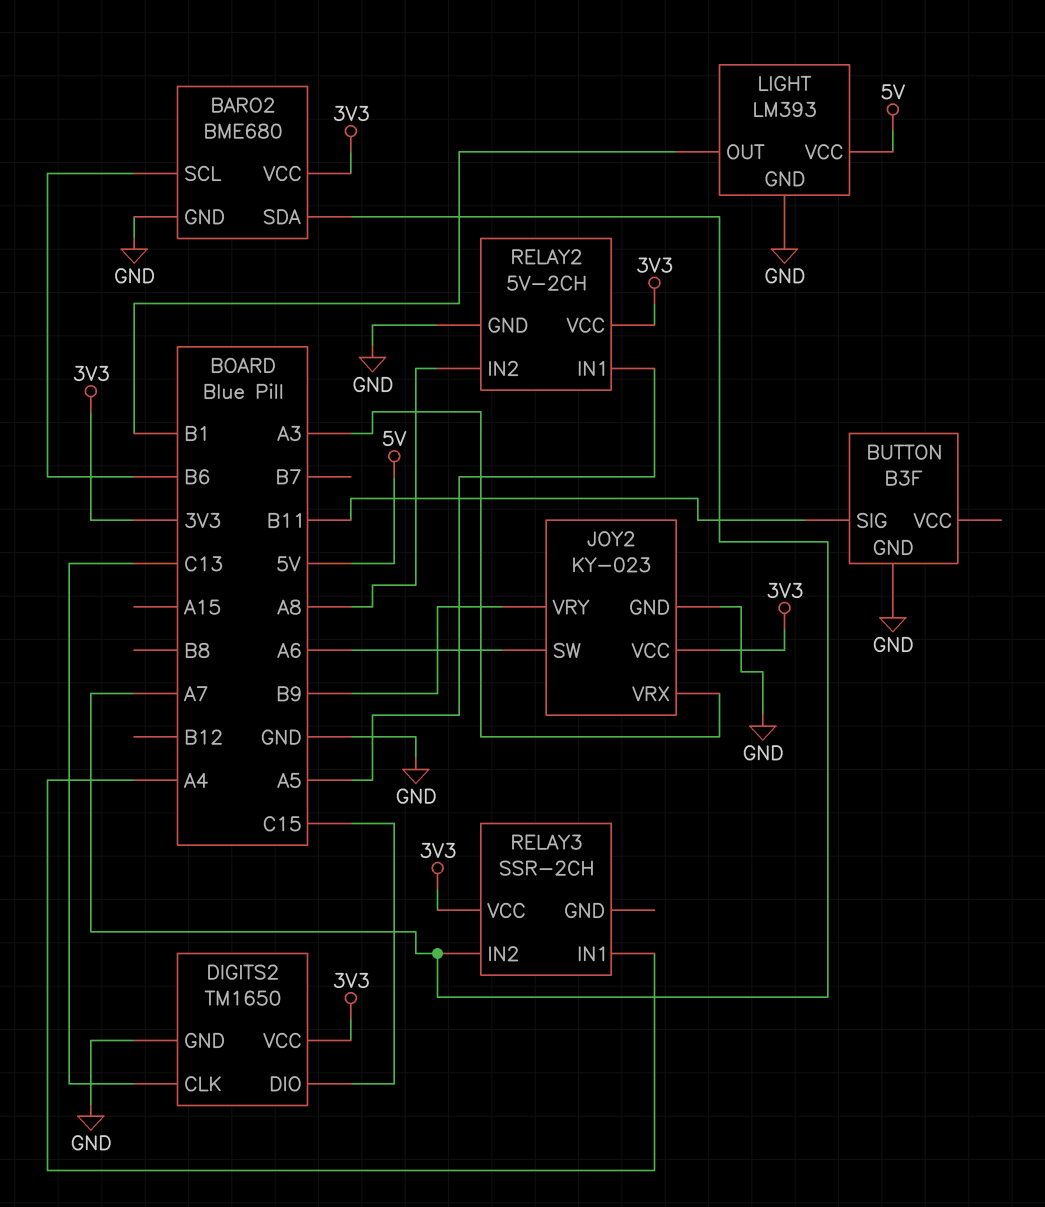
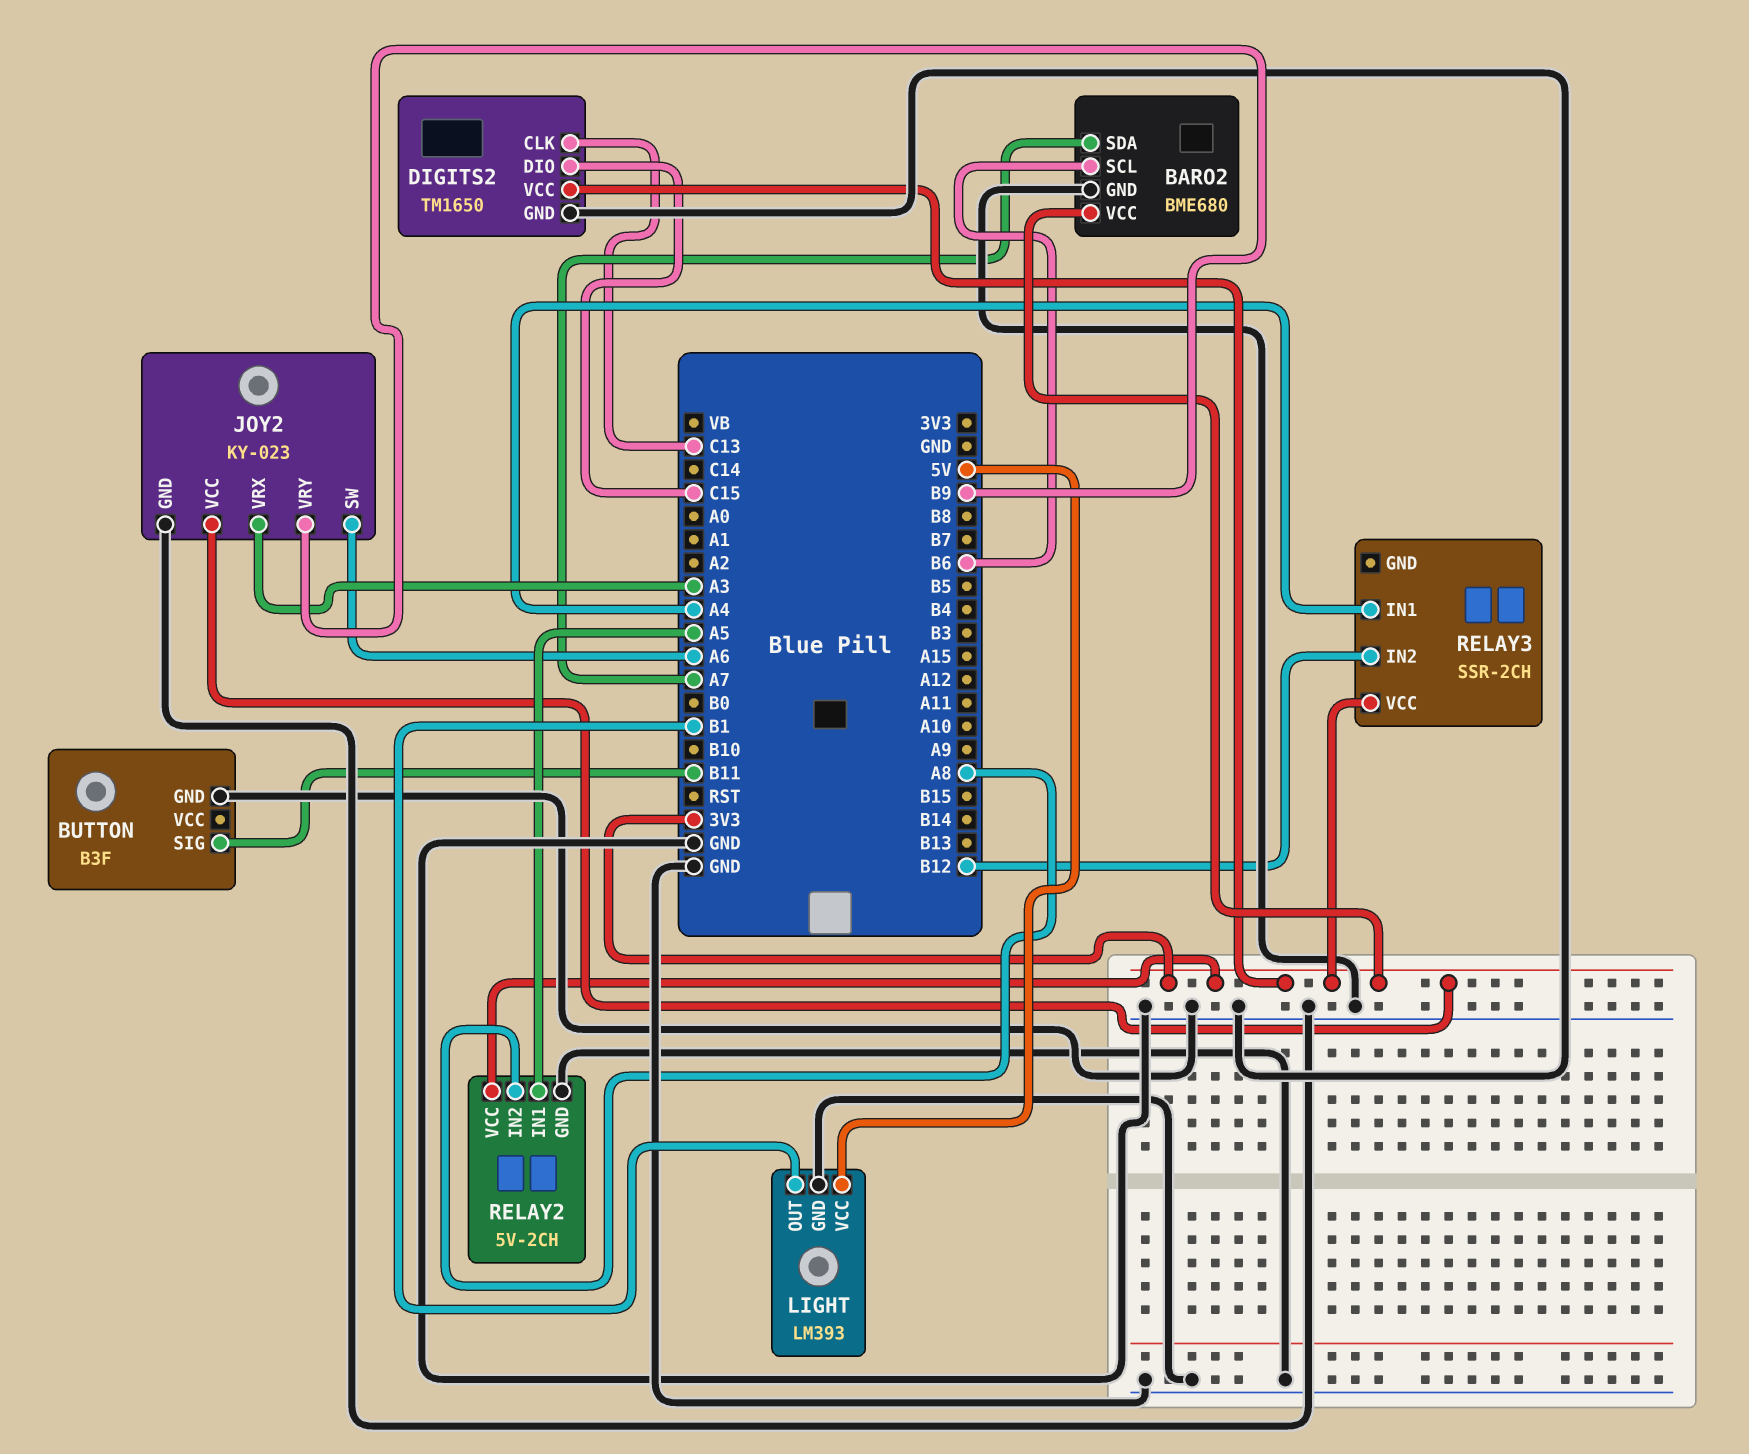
RELAY3 pin IN2: A7 -> B12

